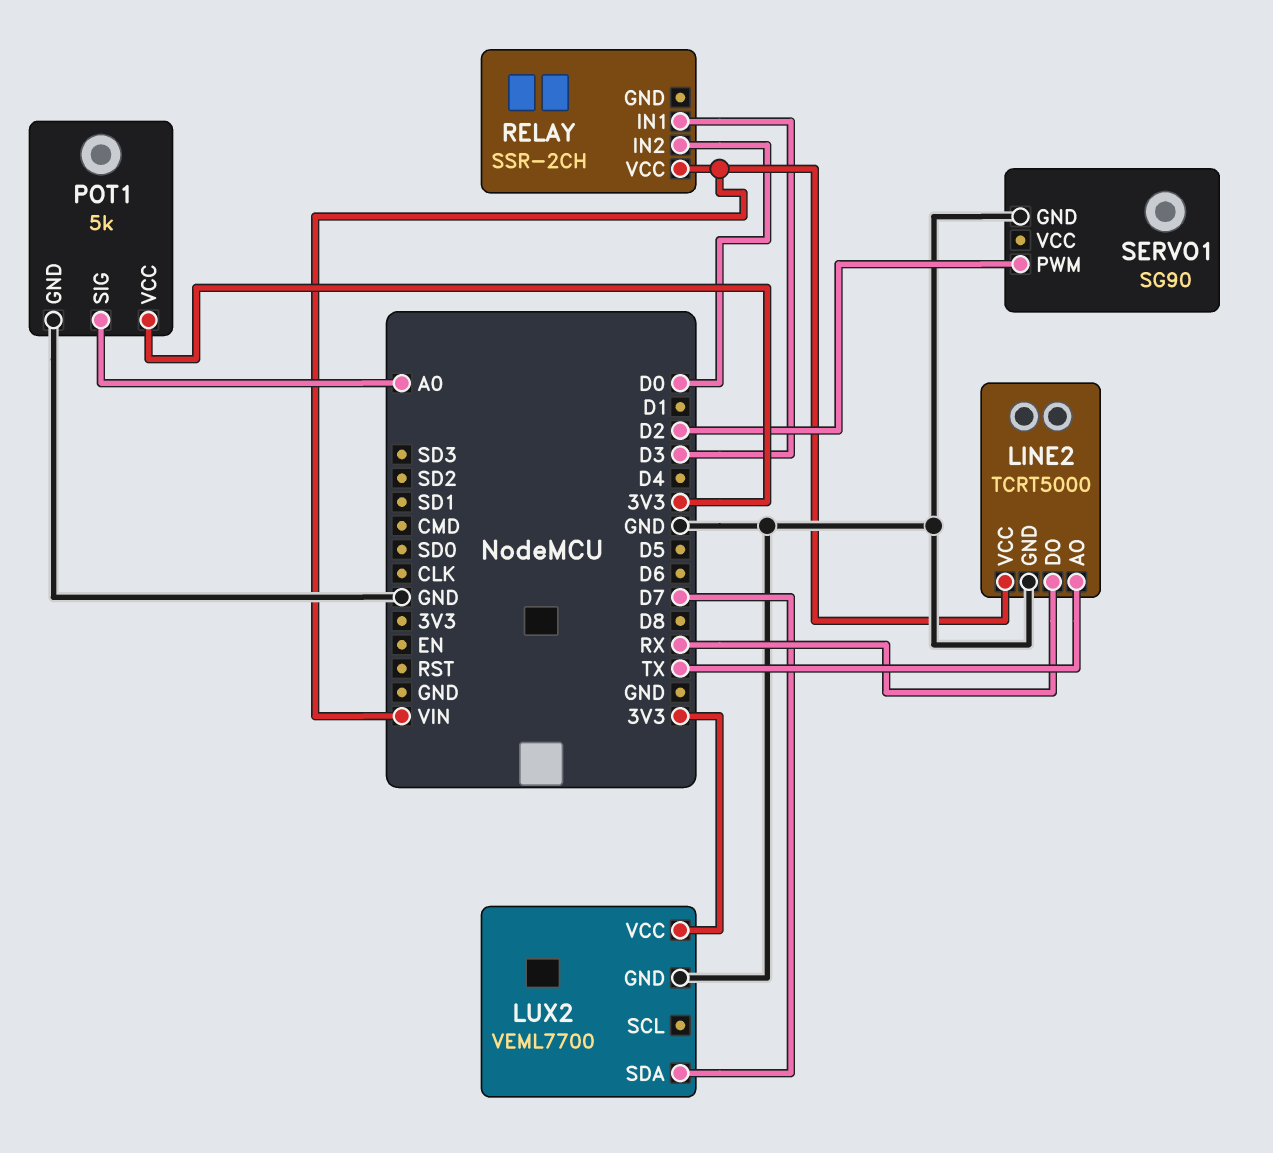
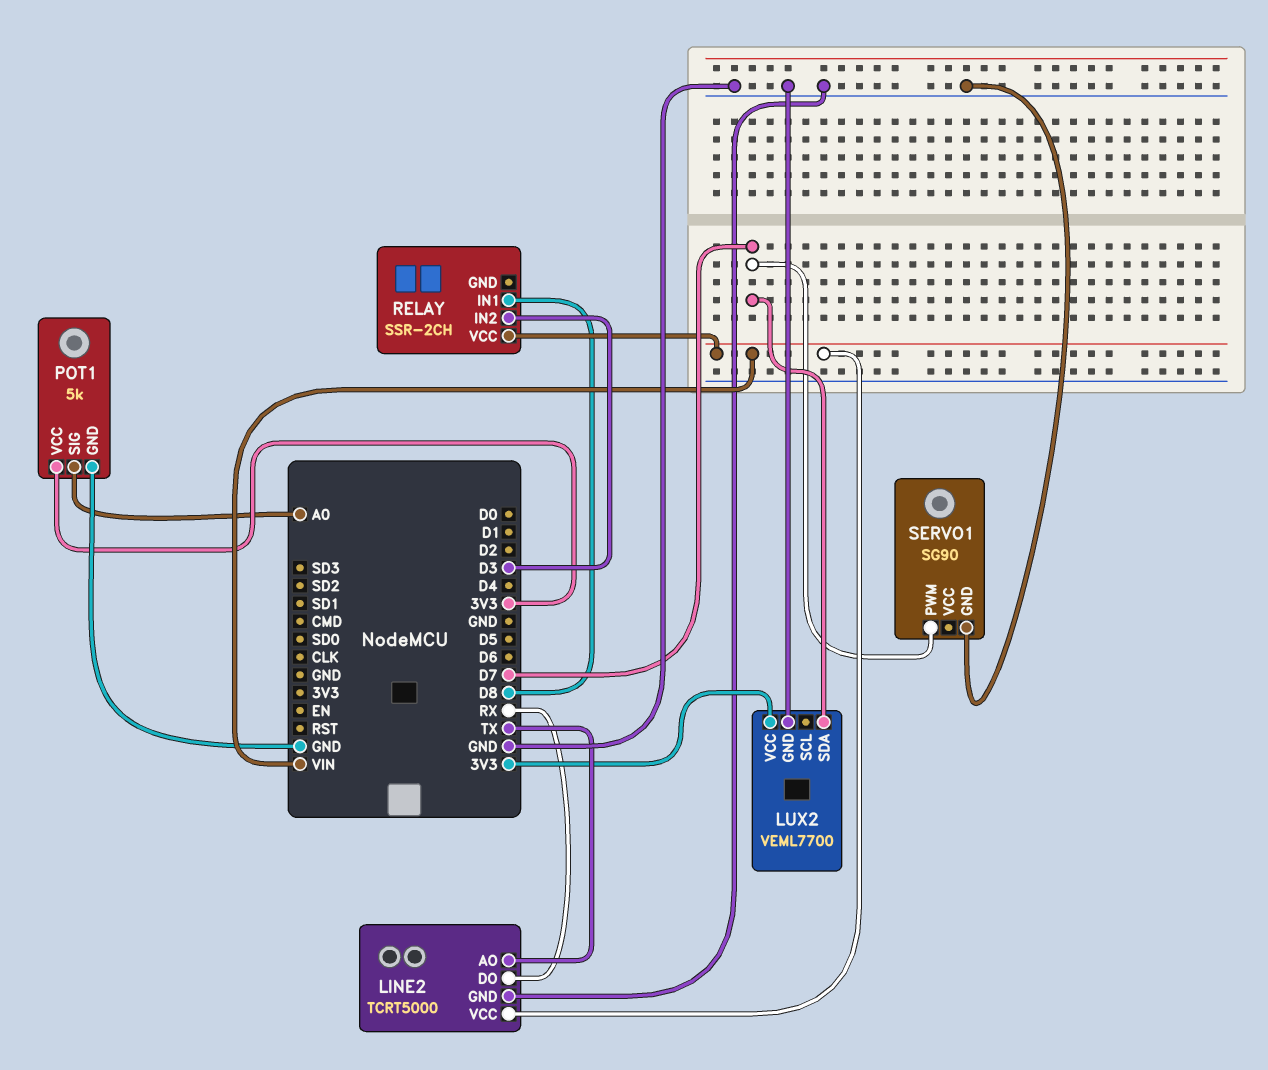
RELAY pin IN1: D3 -> D8
RELAY pin IN2: D0 -> D3
SERVO1 pin PWM: D2 -> D7

